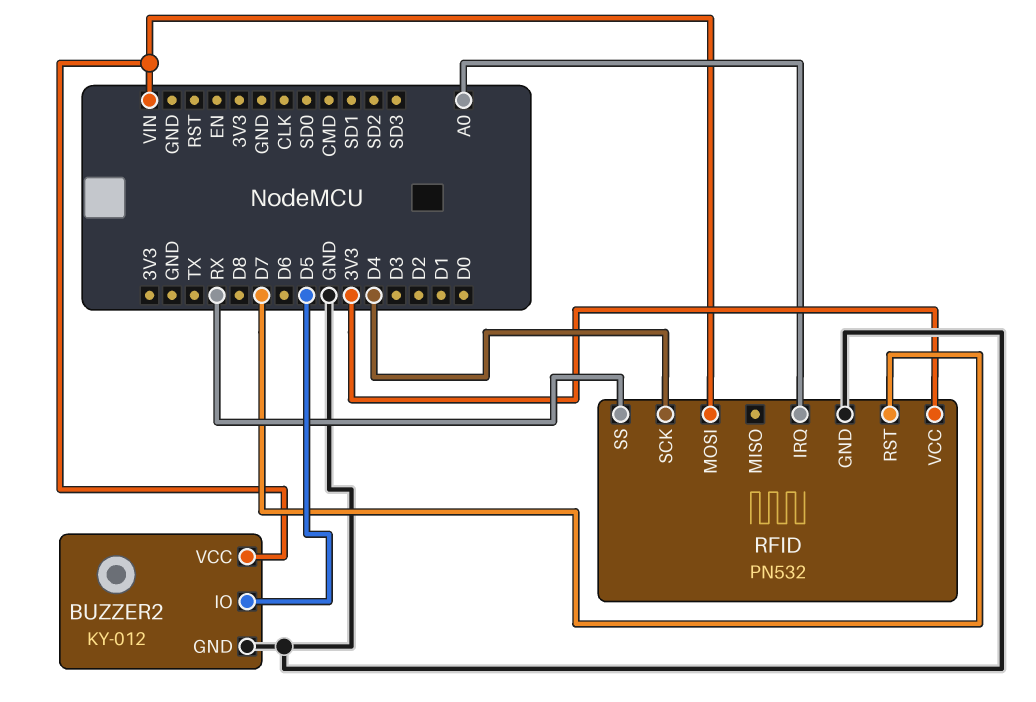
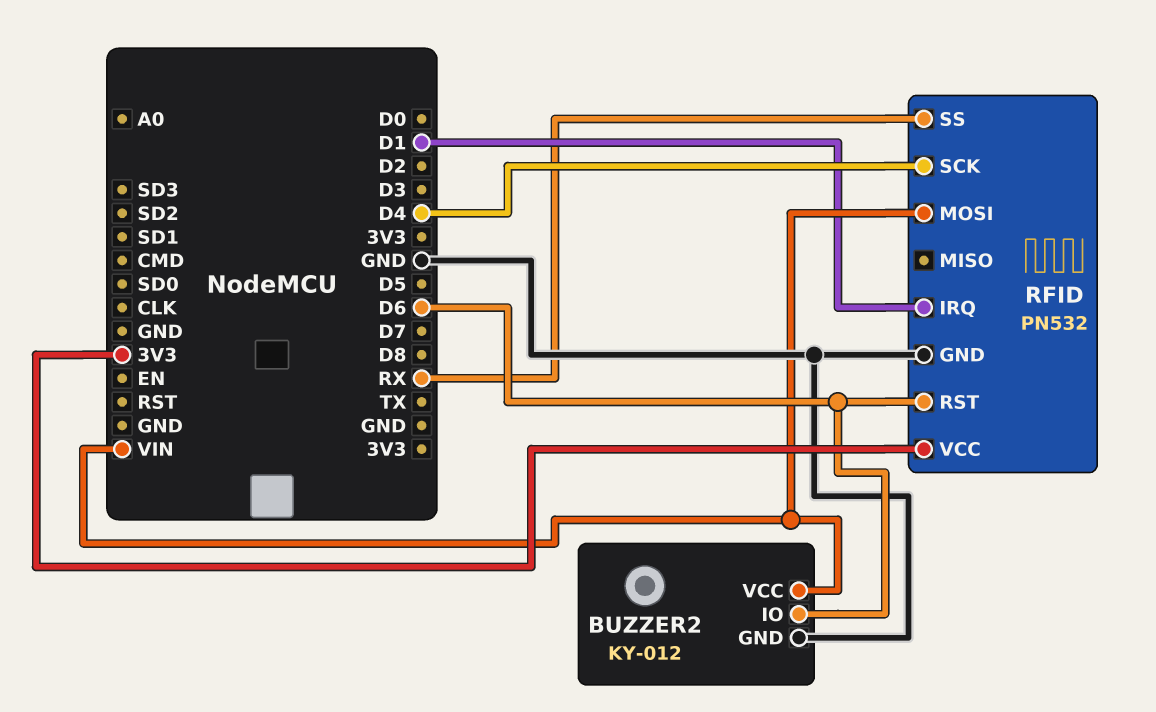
BUZZER2 pin IO: D5 -> D6
RFID pin IRQ: A0 -> D1
RFID pin RST: D7 -> D6

